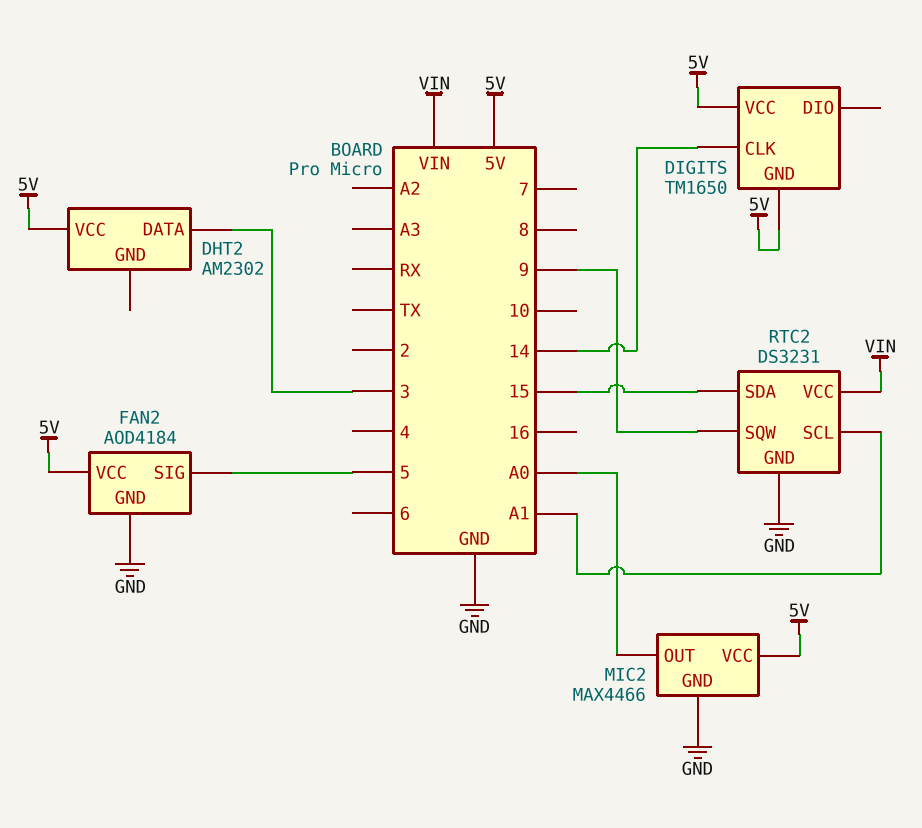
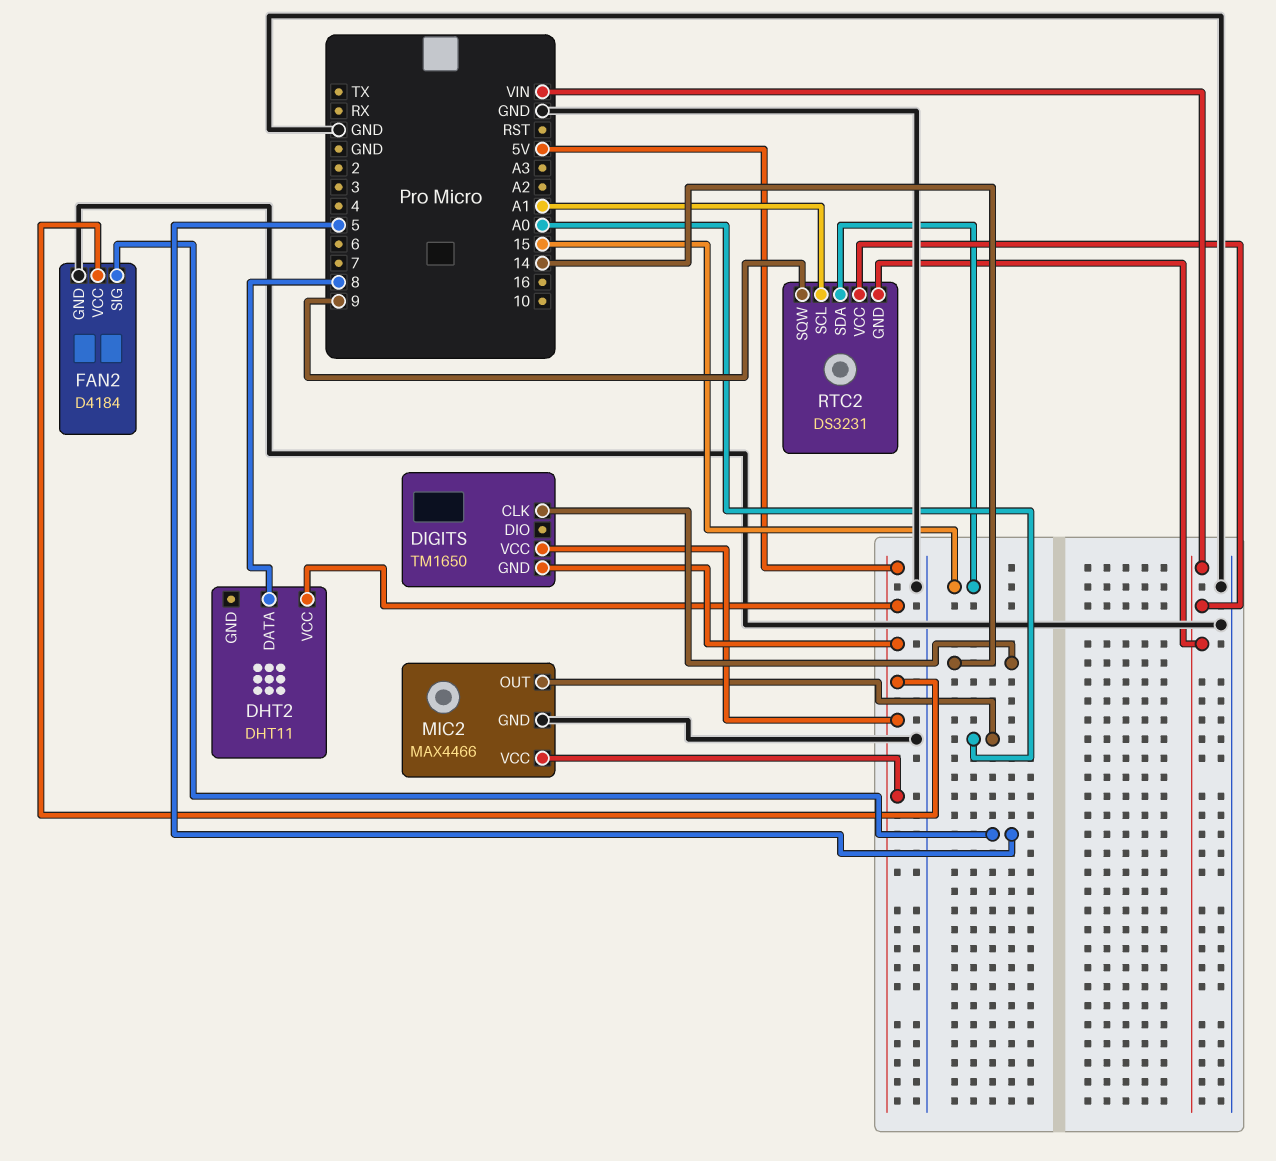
DHT2: AM2302 -> DHT11
DHT2 pin DATA: 3 -> 8
FAN2: AOD4184 -> D4184
RTC2 pin GND: GND -> VIN

